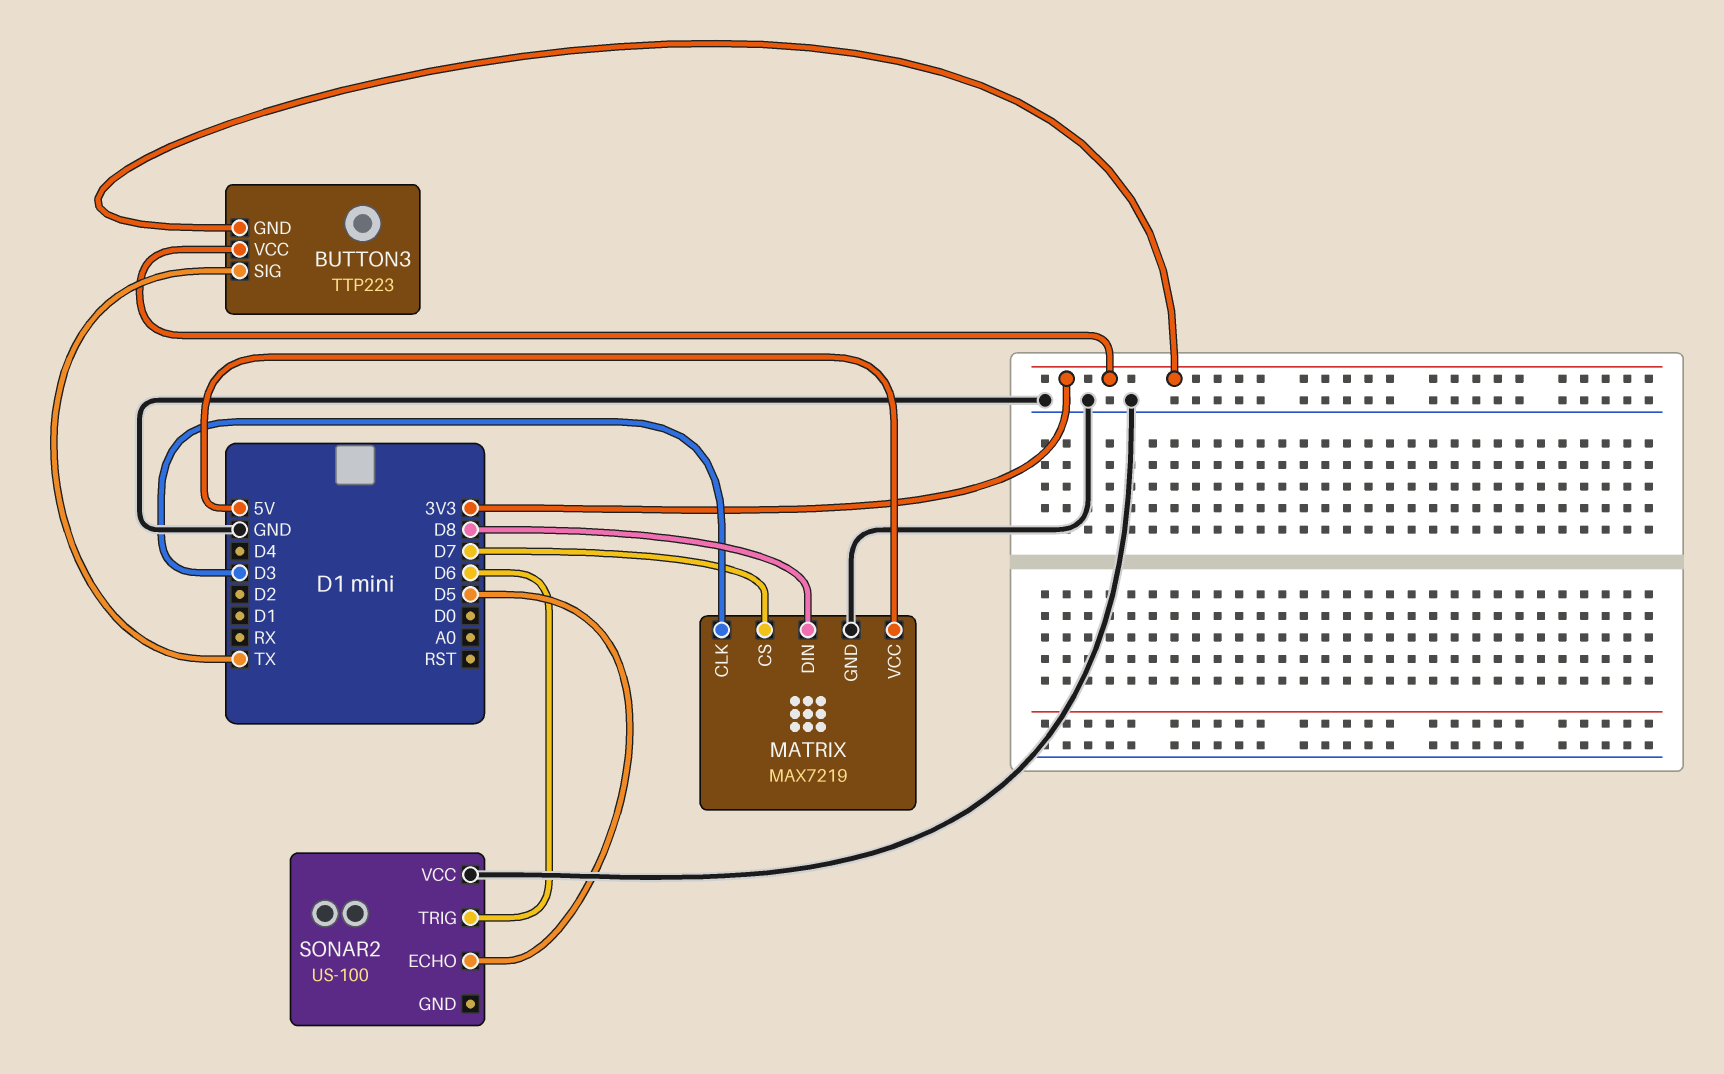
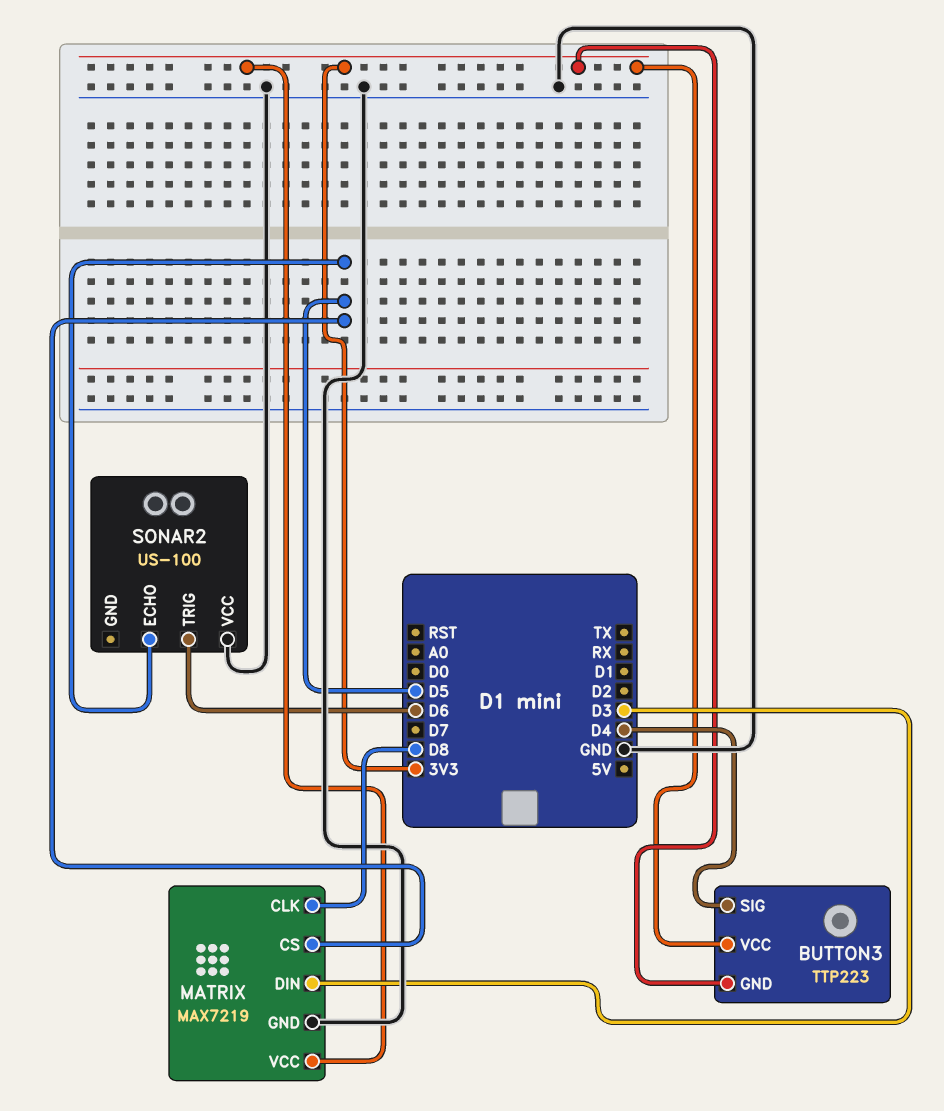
BUTTON3 pin SIG: TX -> D4
MATRIX pin CLK: D3 -> D8
MATRIX pin CS: D7 -> D5
MATRIX pin DIN: D8 -> D3
MATRIX pin VCC: 5V -> 3V3

